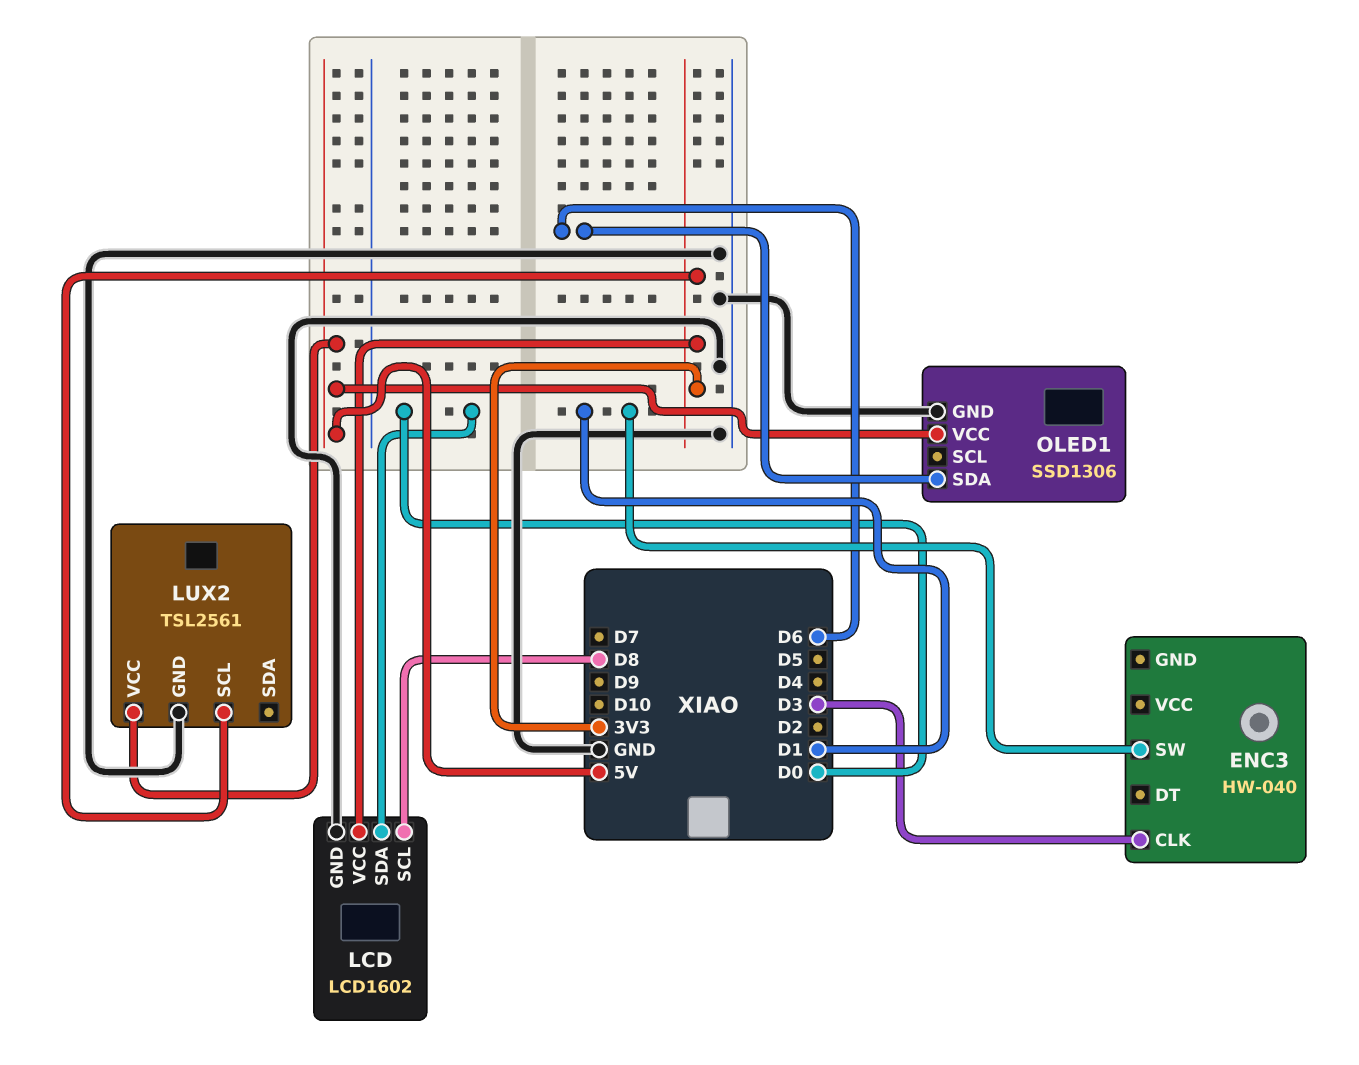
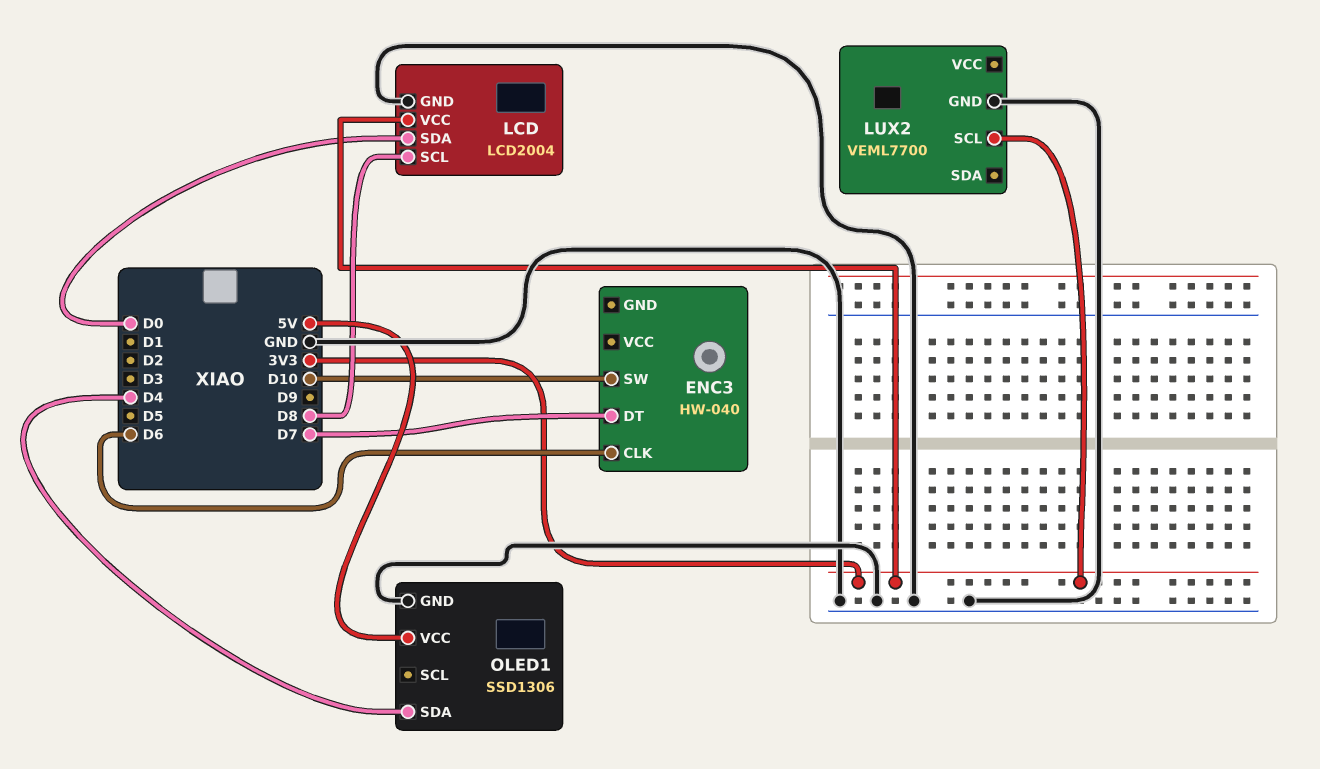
ENC3 pin CLK: D3 -> D6
ENC3 pin DT: none -> D7
ENC3 pin SW: D1 -> D10
LCD: LCD1602 -> LCD2004
LUX2: TSL2561 -> VEML7700
LUX2 pin VCC: 5V -> none
OLED1 pin SDA: D6 -> D4

